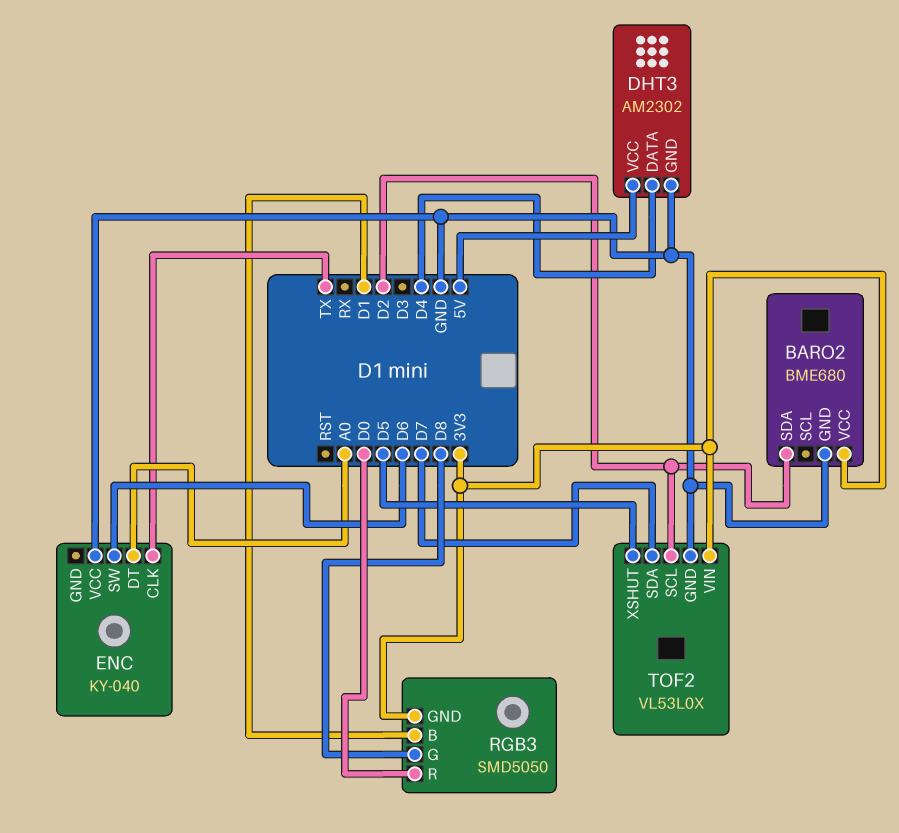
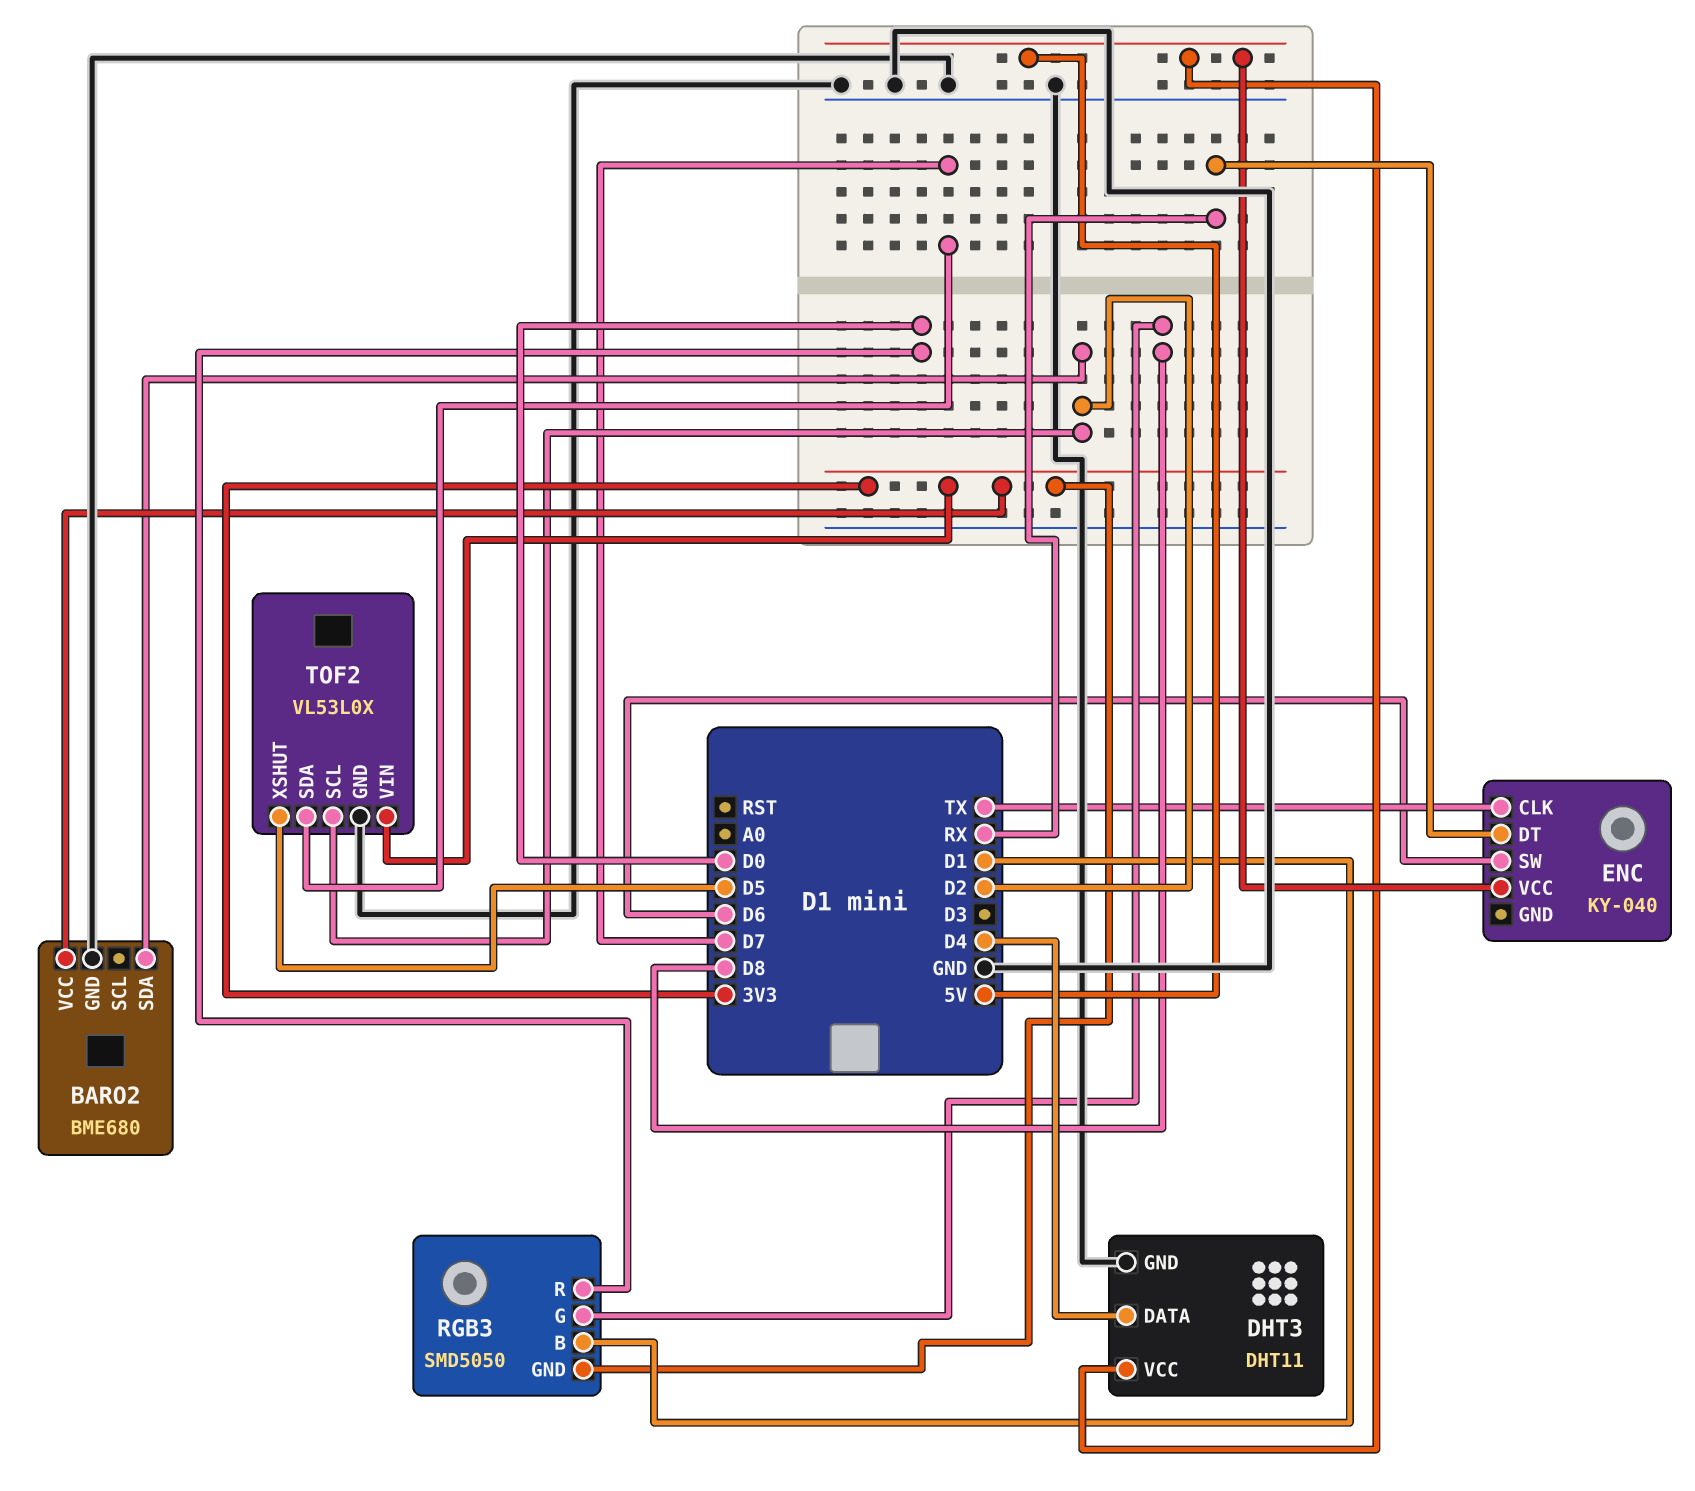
DHT3: AM2302 -> DHT11
ENC pin DT: A0 -> RX
ENC pin VCC: GND -> 5V

